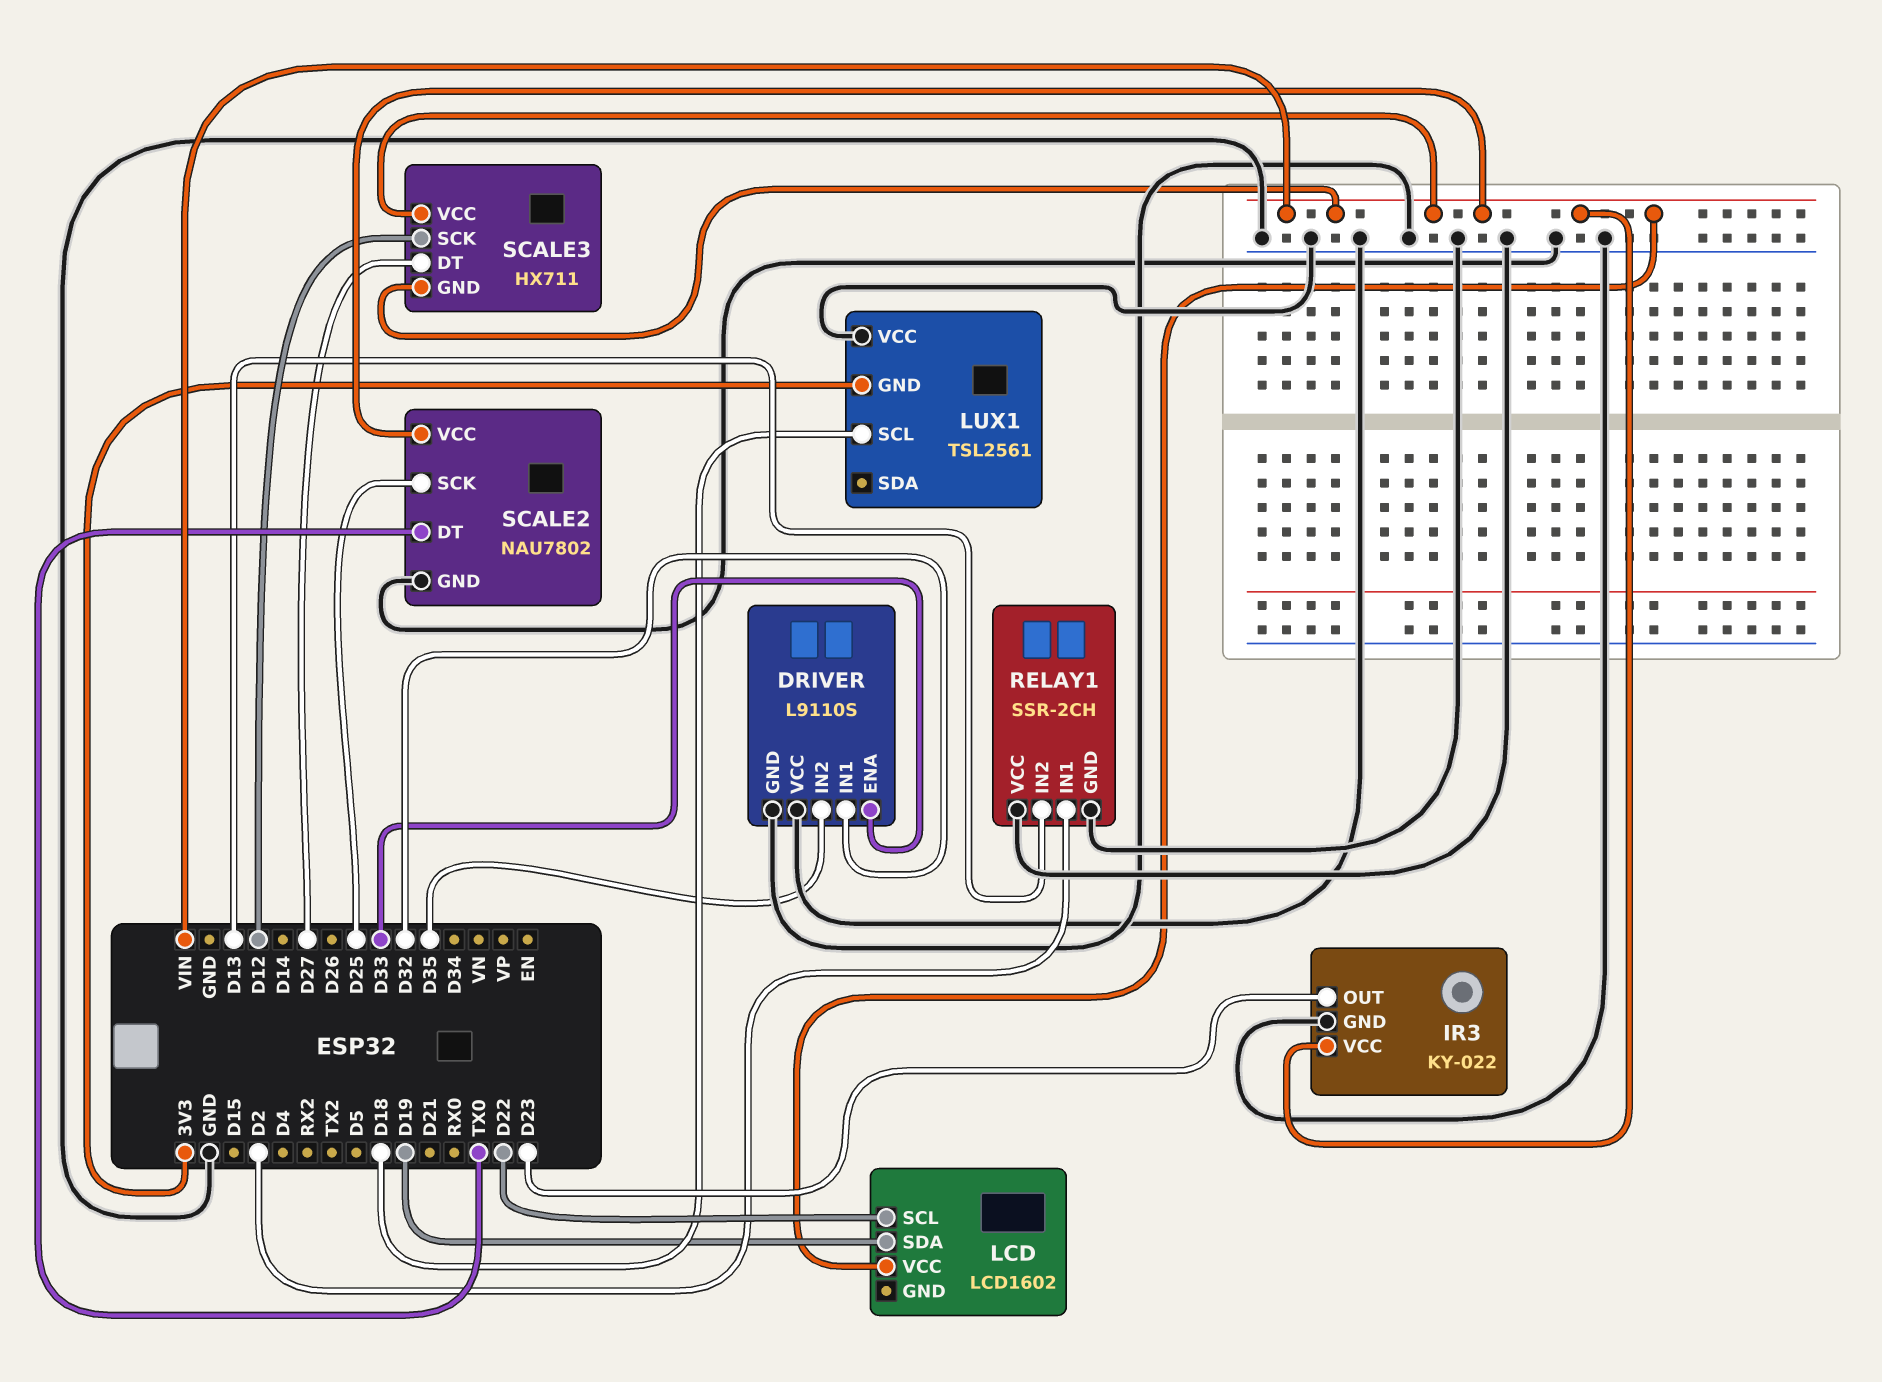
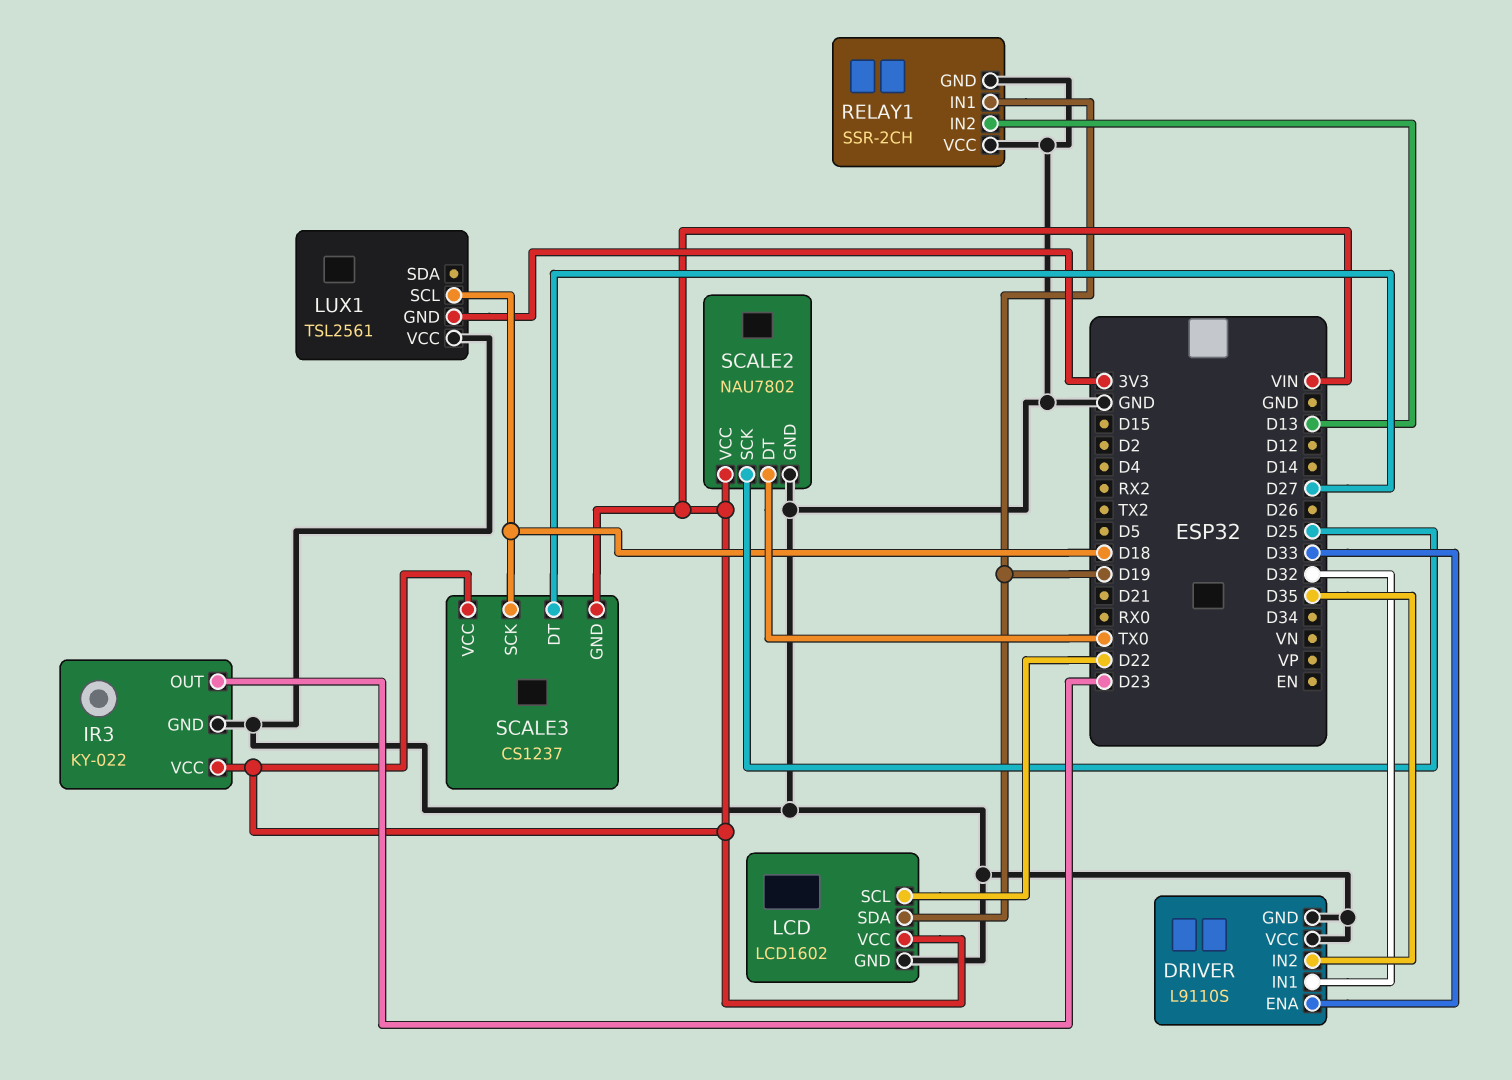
LCD pin GND: none -> GND
RELAY1 pin IN1: D2 -> D19
SCALE3: HX711 -> CS1237
SCALE3 pin SCK: D12 -> D18

